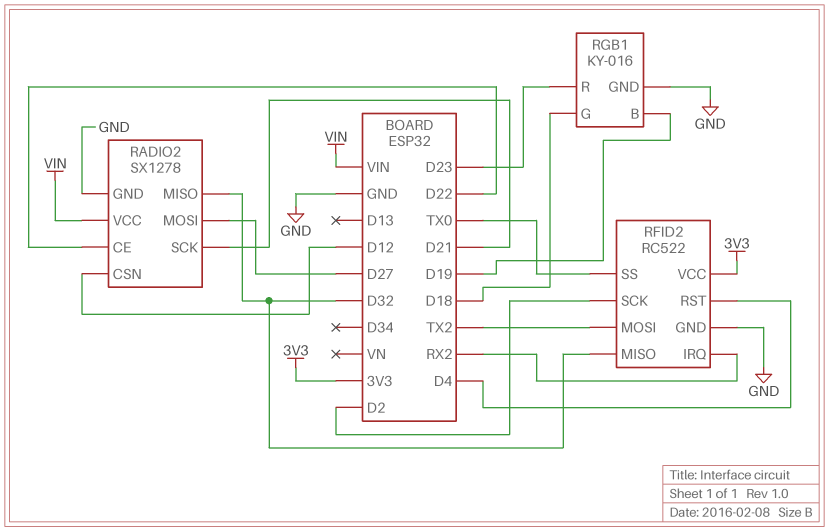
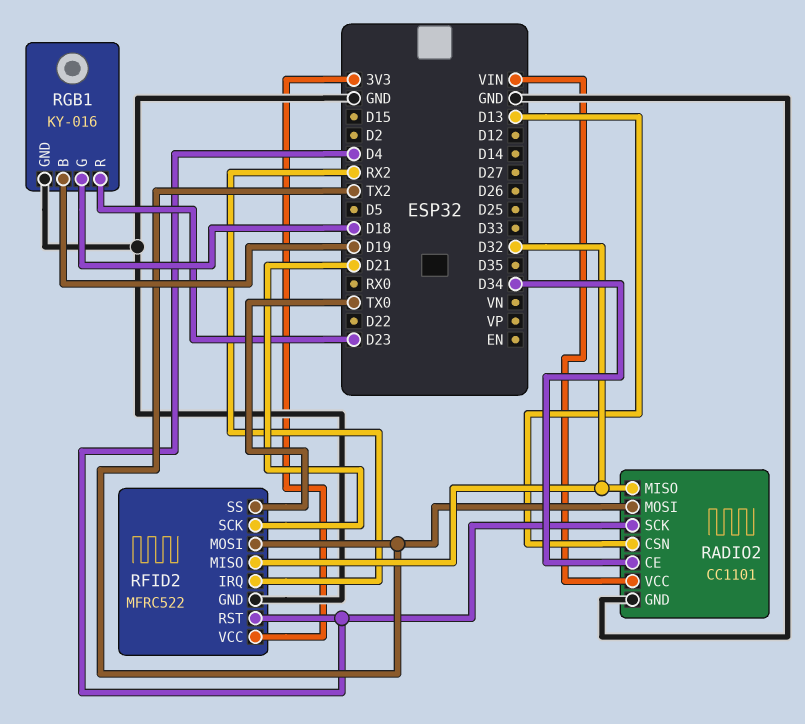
RADIO2: SX1278 -> CC1101
RADIO2 pin CE: D22 -> D34
RADIO2 pin CSN: D12 -> D13
RADIO2 pin MOSI: D27 -> TX2
RADIO2 pin SCK: D21 -> D4
RFID2: RC522 -> MFRC522
RFID2 pin SCK: D2 -> D21

